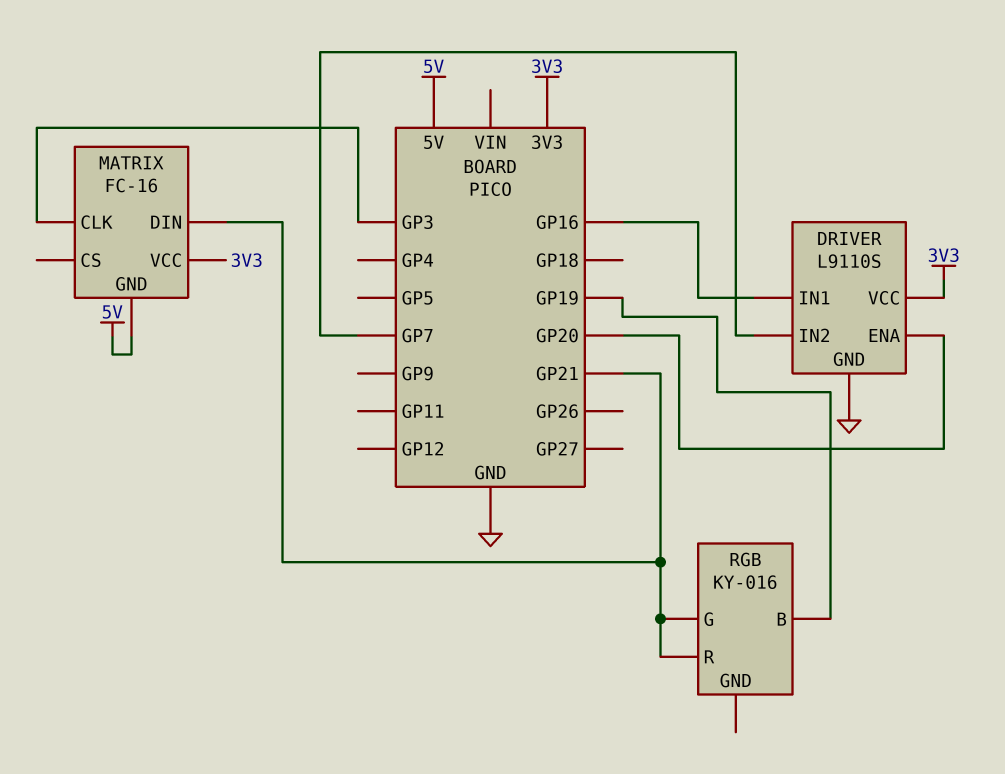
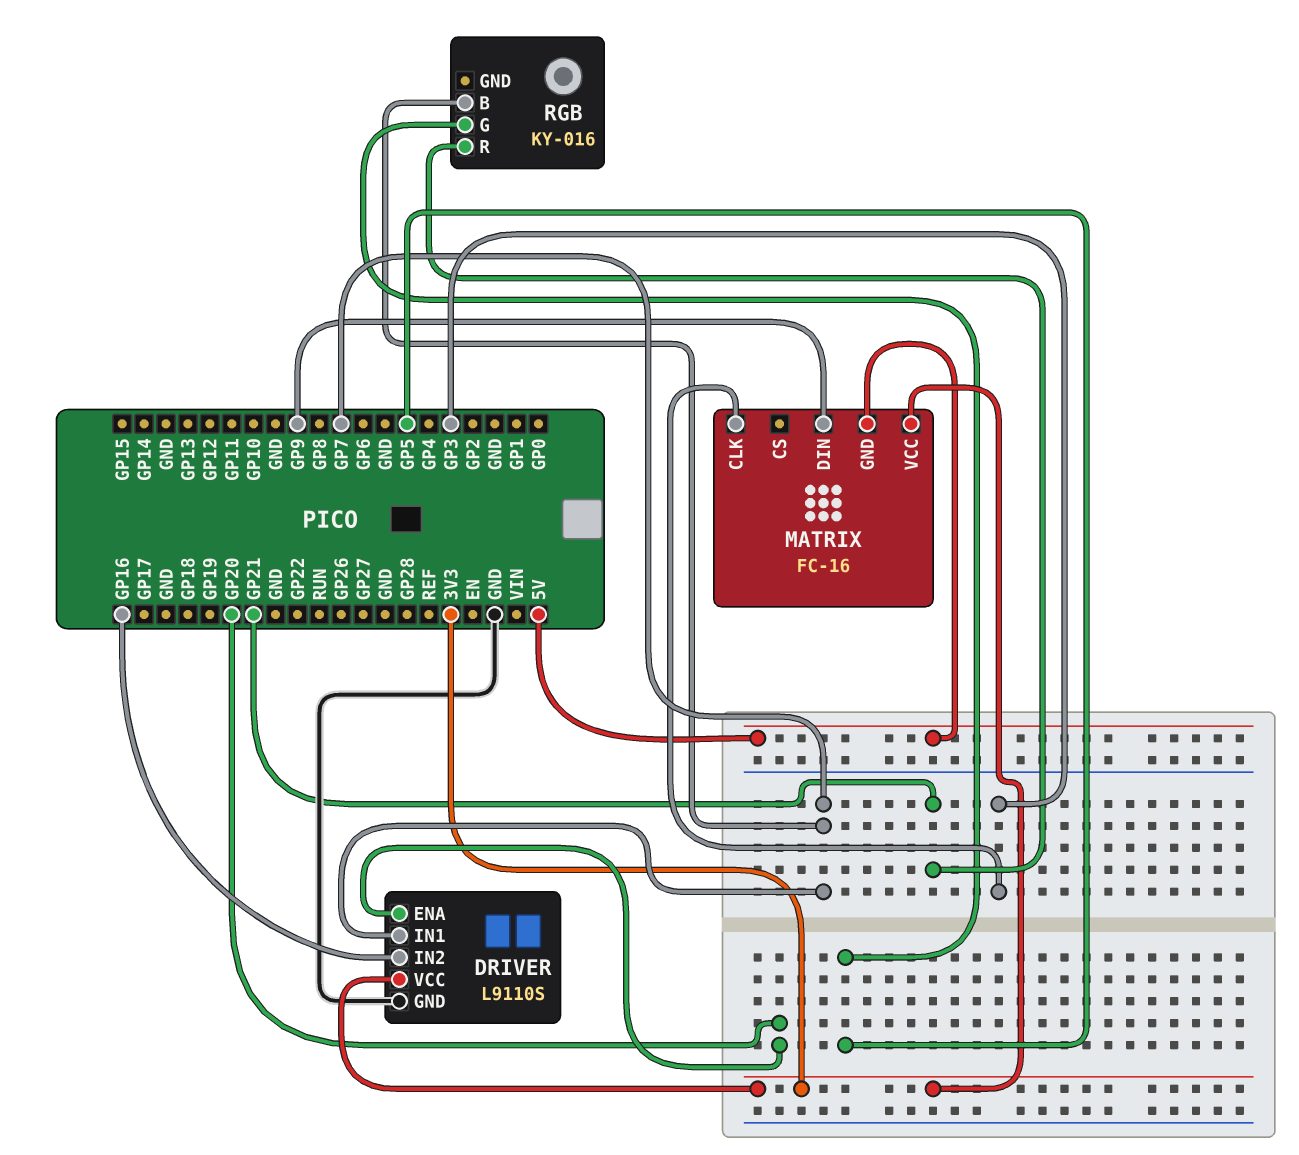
DRIVER pin IN1: GP16 -> GP7
DRIVER pin IN2: GP7 -> GP16
MATRIX pin DIN: GP21 -> GP9
RGB pin B: GP19 -> GP7
RGB pin G: GP21 -> GP5

